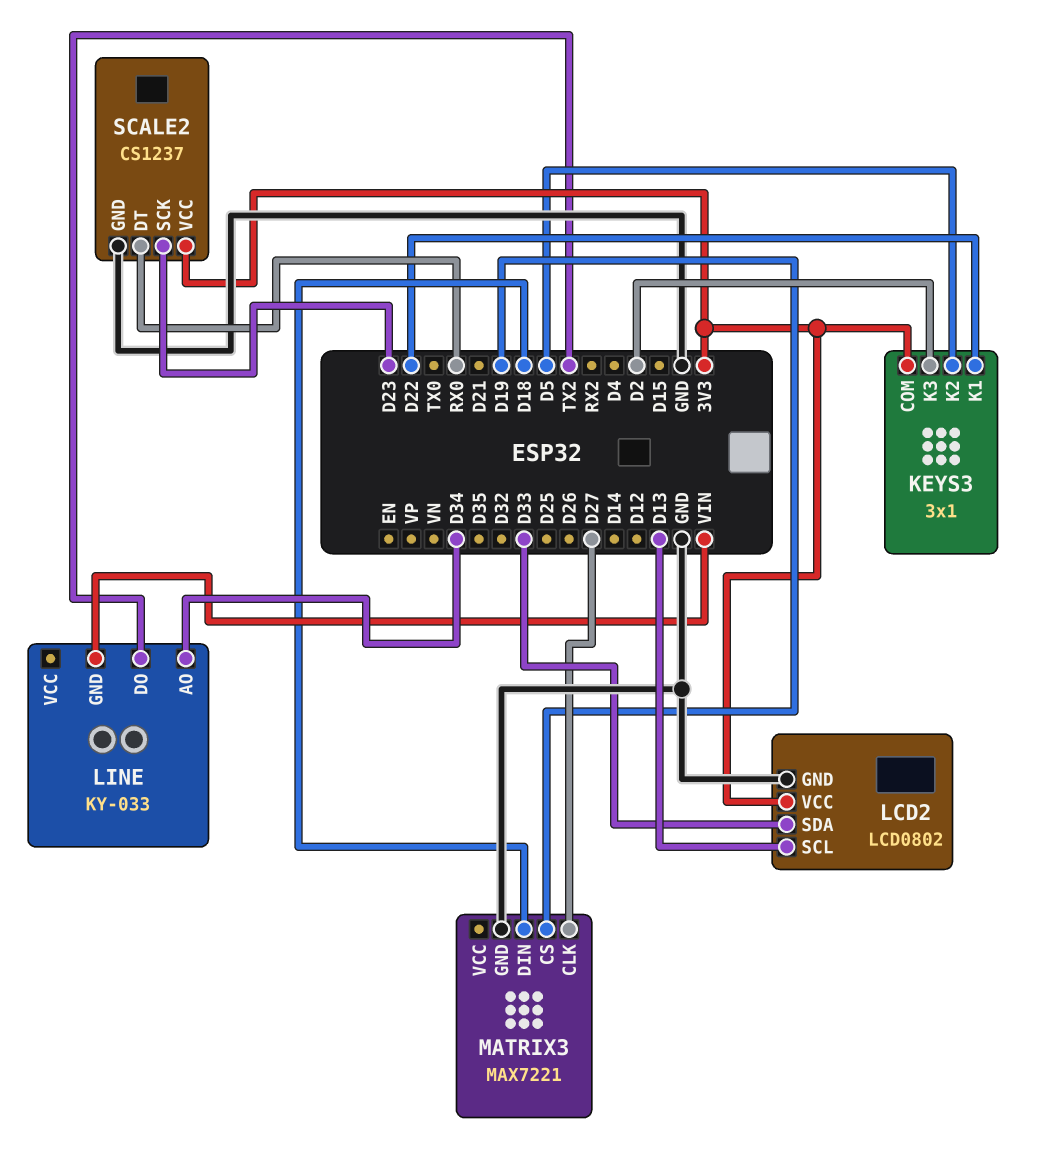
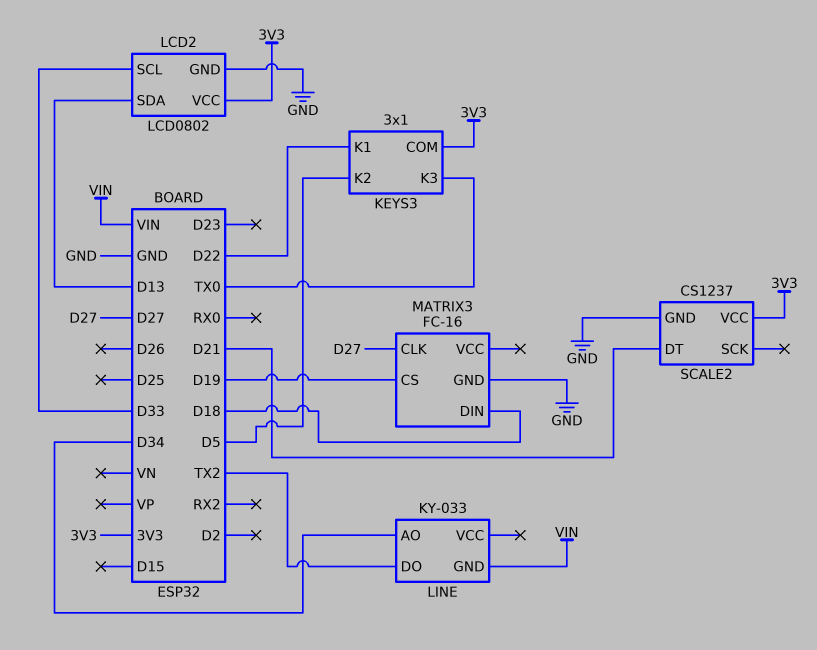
KEYS3 pin K3: D2 -> TX0
LCD2 pin SCL: D13 -> D33
LCD2 pin SDA: D33 -> D13
MATRIX3: MAX7221 -> FC-16
SCALE2 pin DT: RX0 -> D21
SCALE2 pin SCK: D23 -> none

